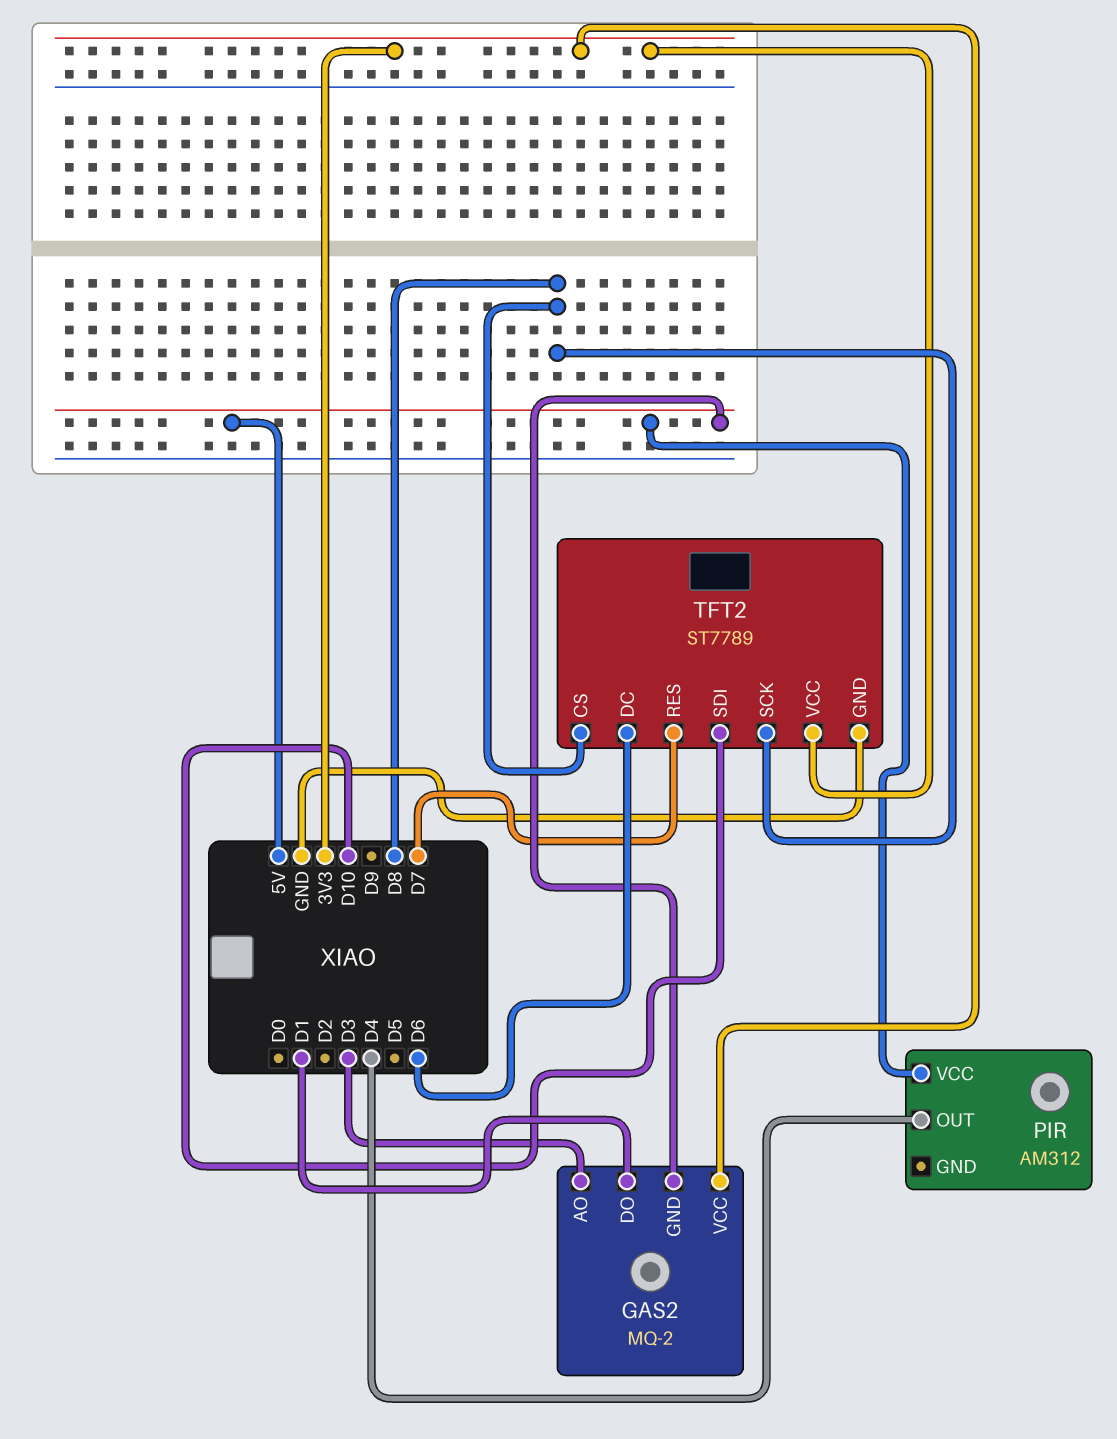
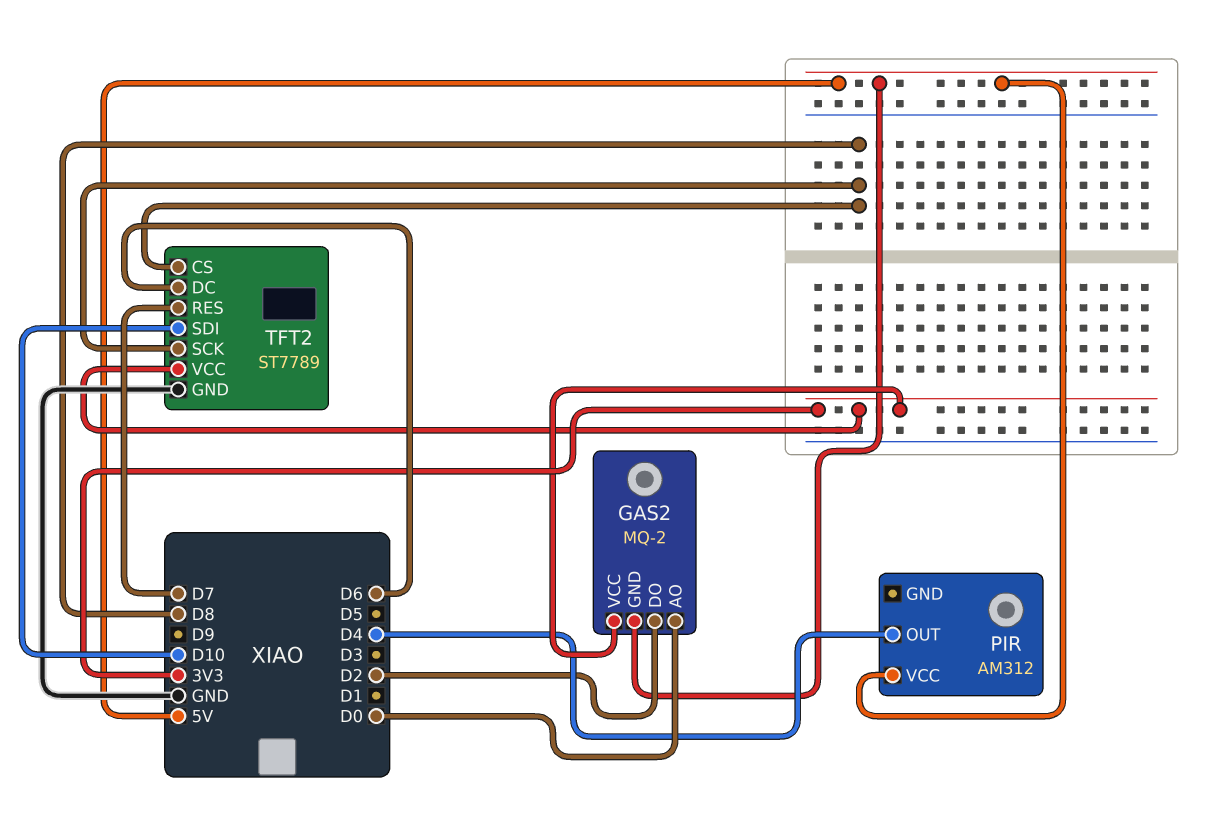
GAS2 pin AO: D3 -> D0
GAS2 pin DO: D1 -> D2

